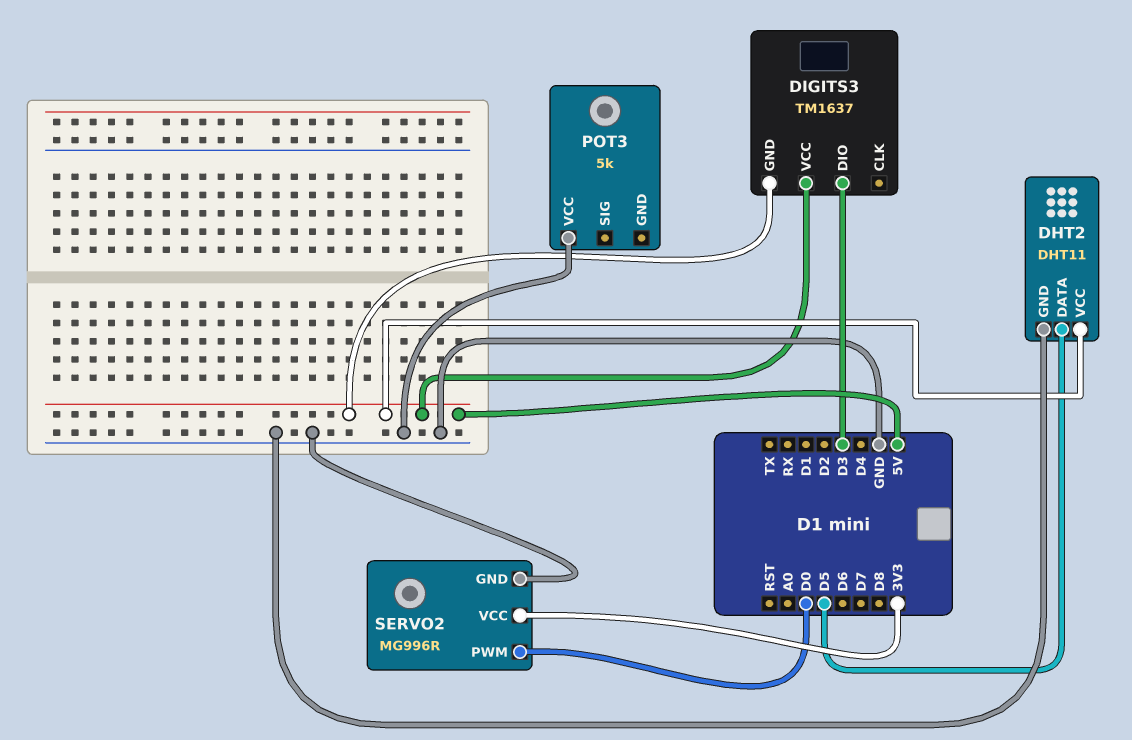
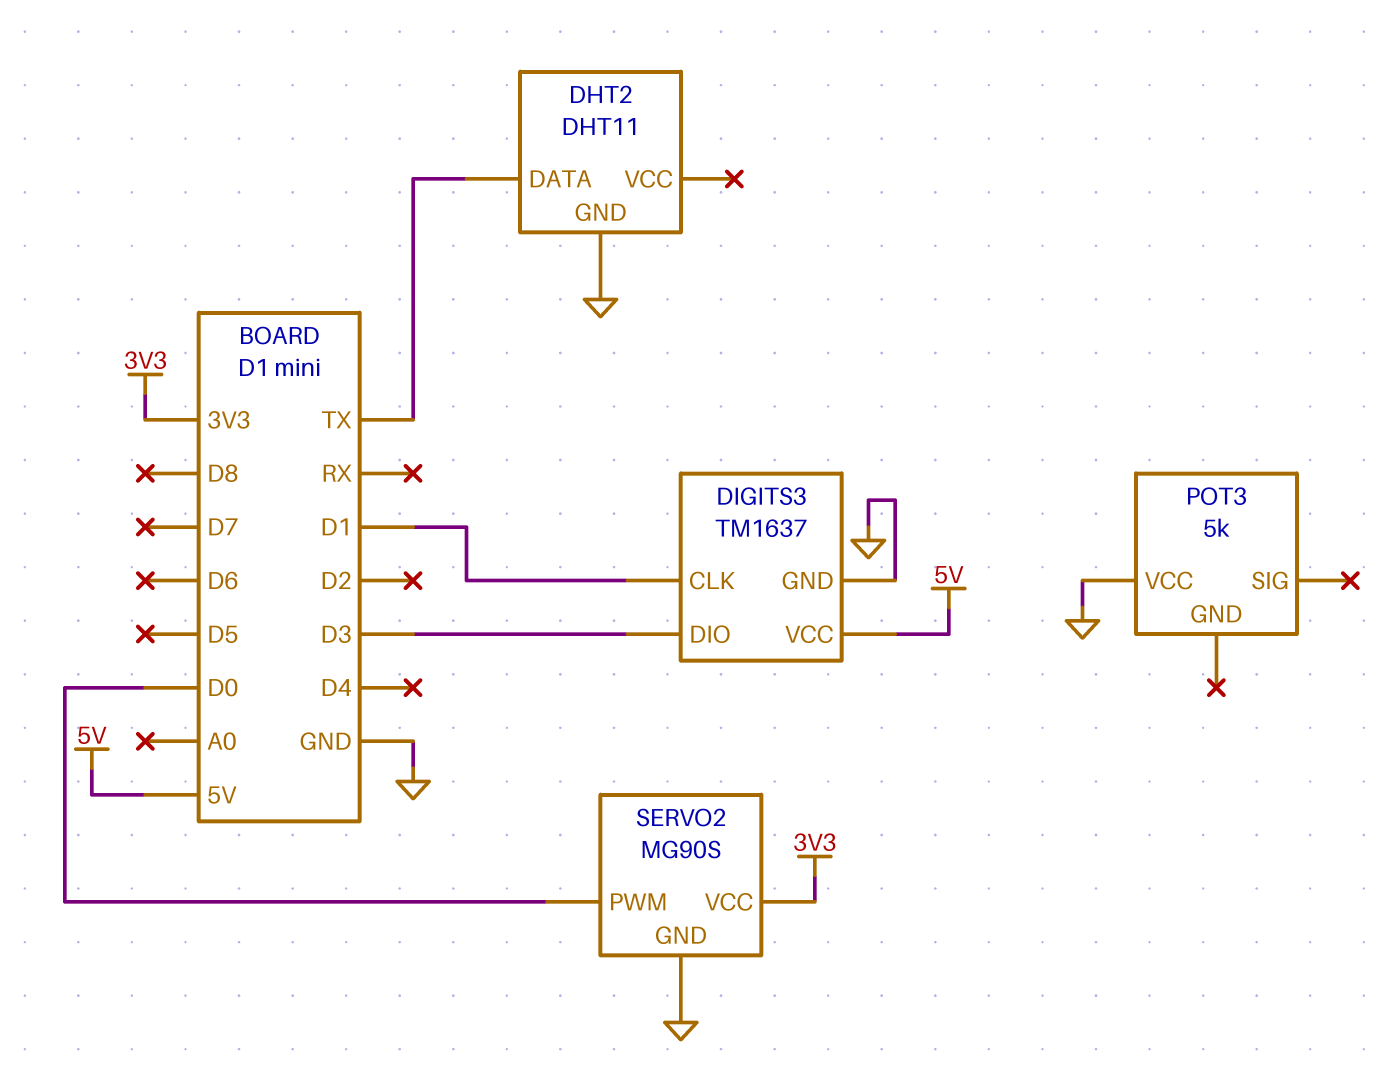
DHT2 pin DATA: D5 -> TX
DHT2 pin VCC: 5V -> none
DIGITS3 pin CLK: none -> D1
DIGITS3 pin GND: 5V -> GND
SERVO2: MG996R -> MG90S

